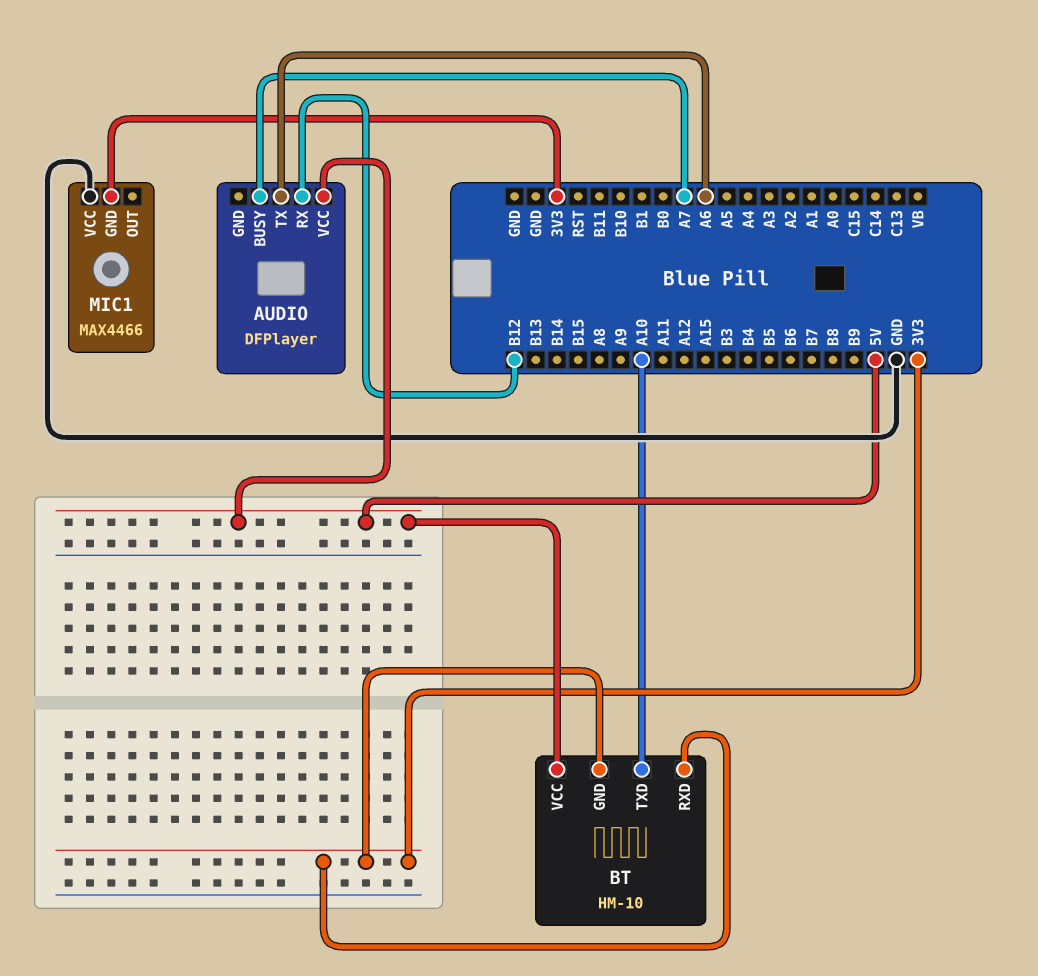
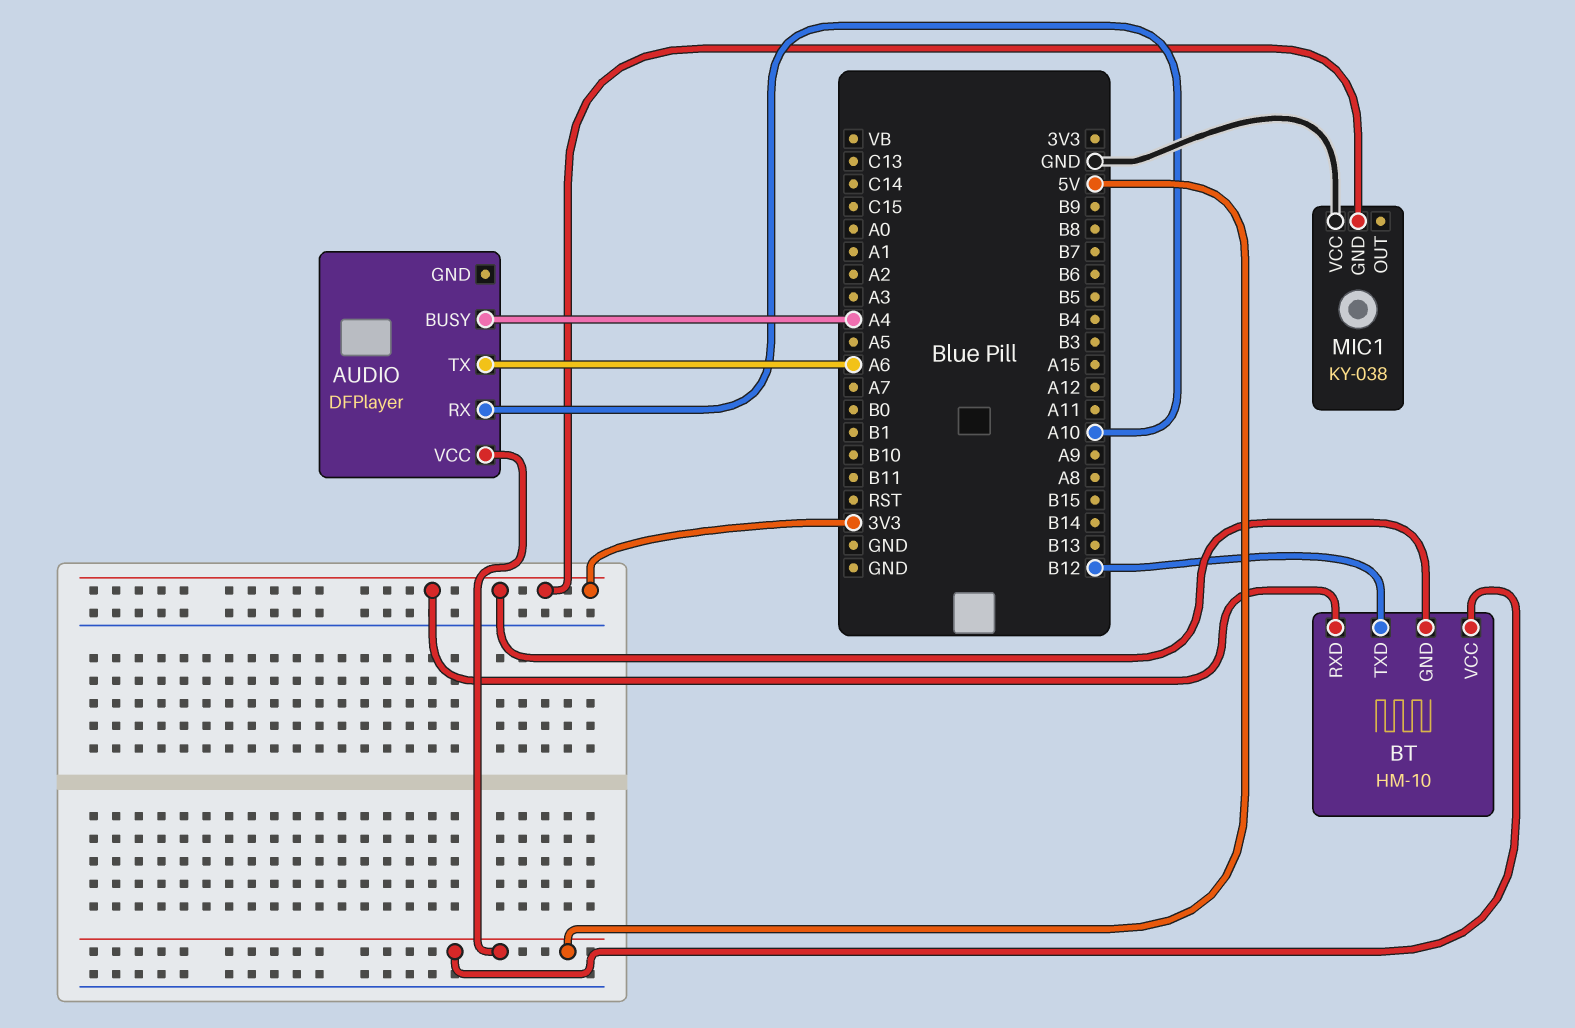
AUDIO pin BUSY: A7 -> A4
AUDIO pin RX: B12 -> A10
BT pin TXD: A10 -> B12
MIC1: MAX4466 -> KY-038

